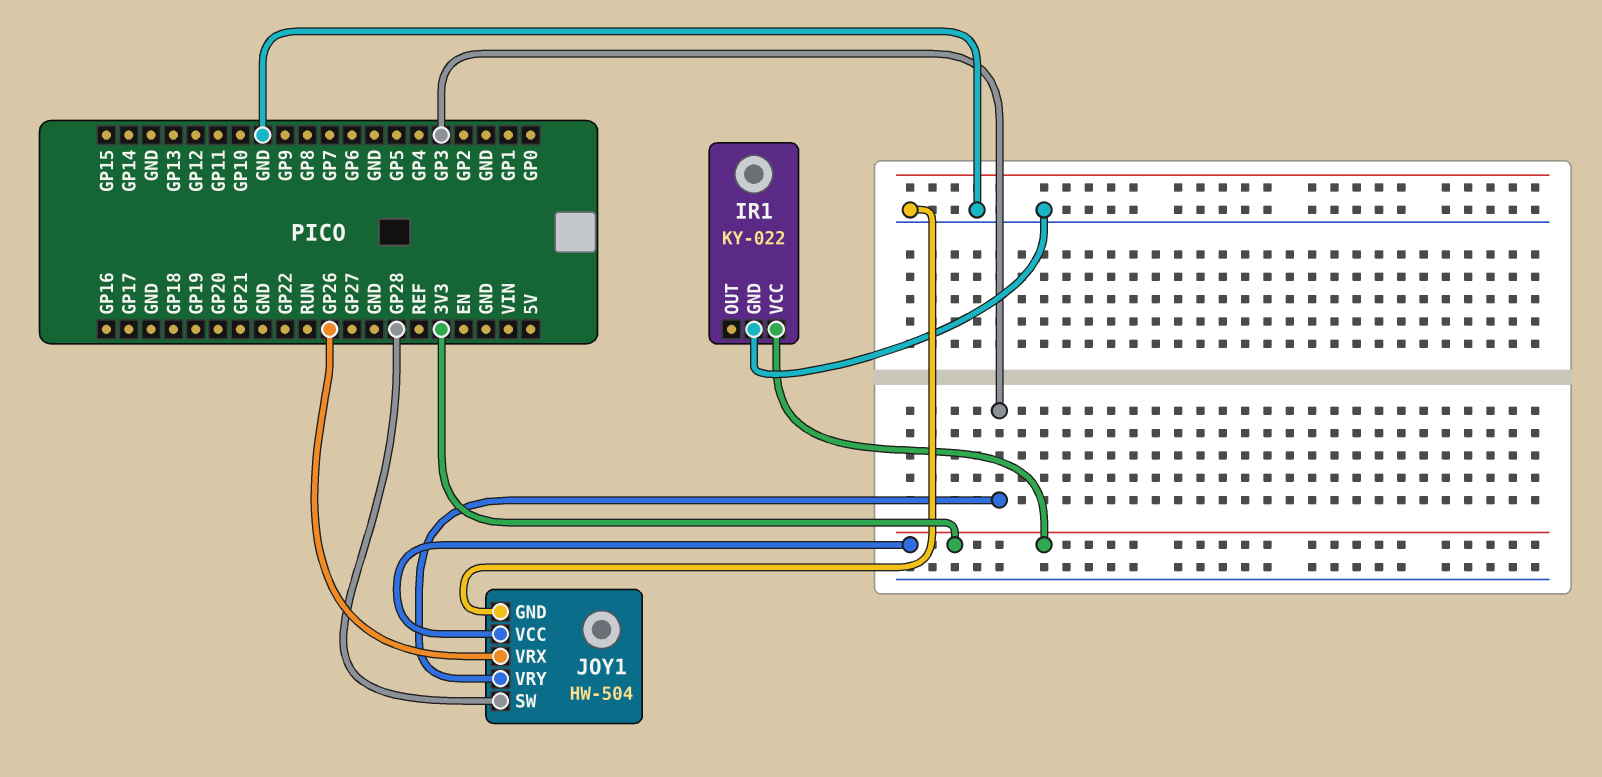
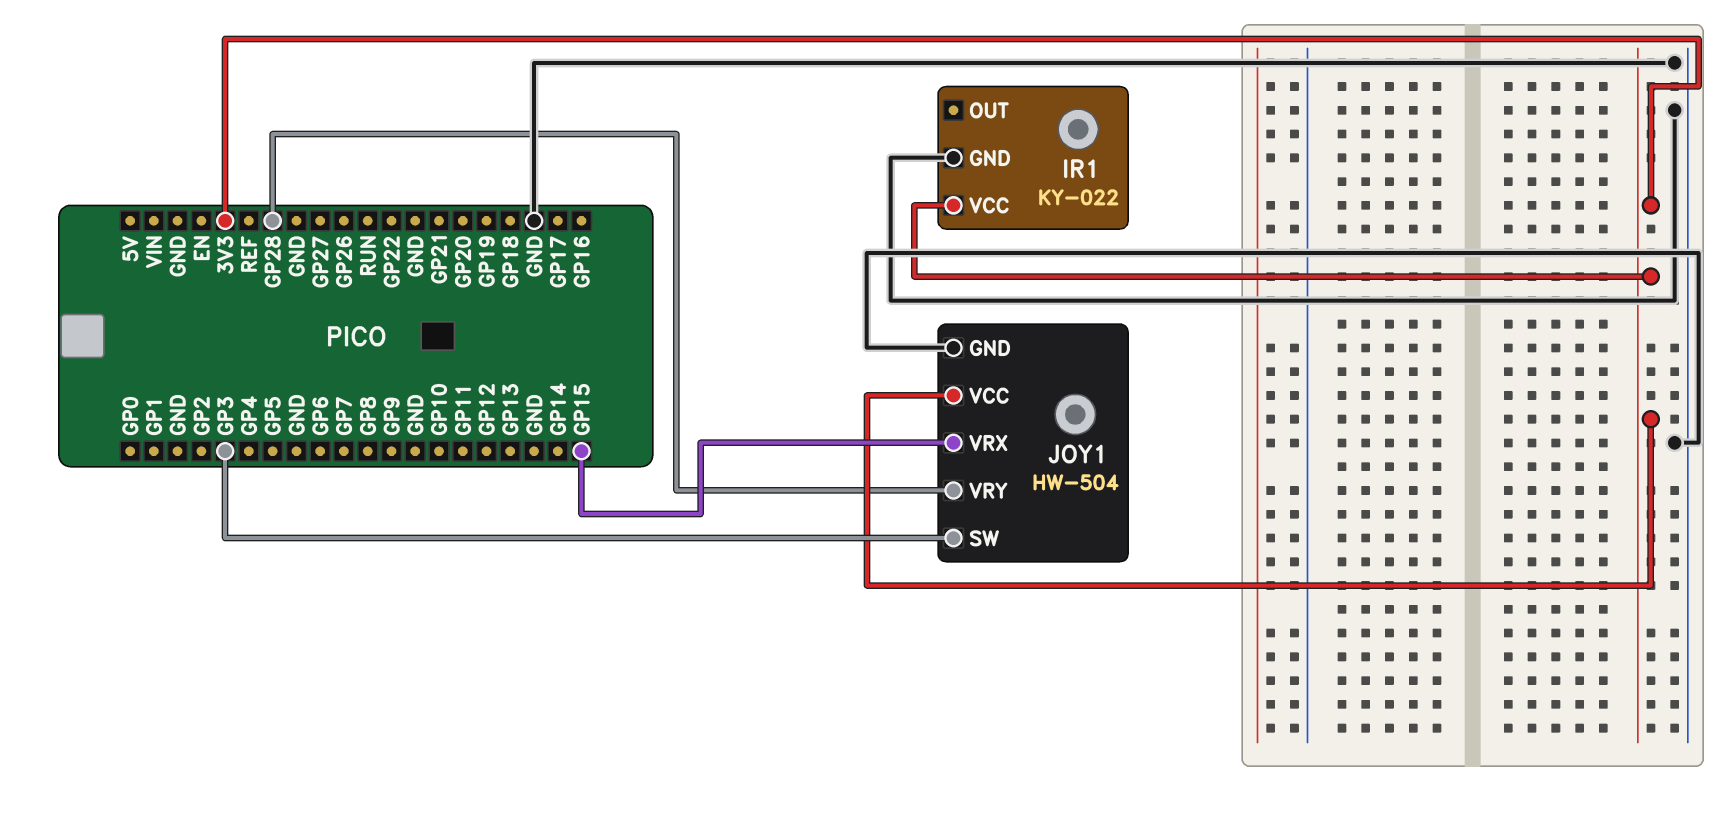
JOY1 pin SW: GP28 -> GP3
JOY1 pin VRX: GP26 -> GP15
JOY1 pin VRY: GP3 -> GP28

